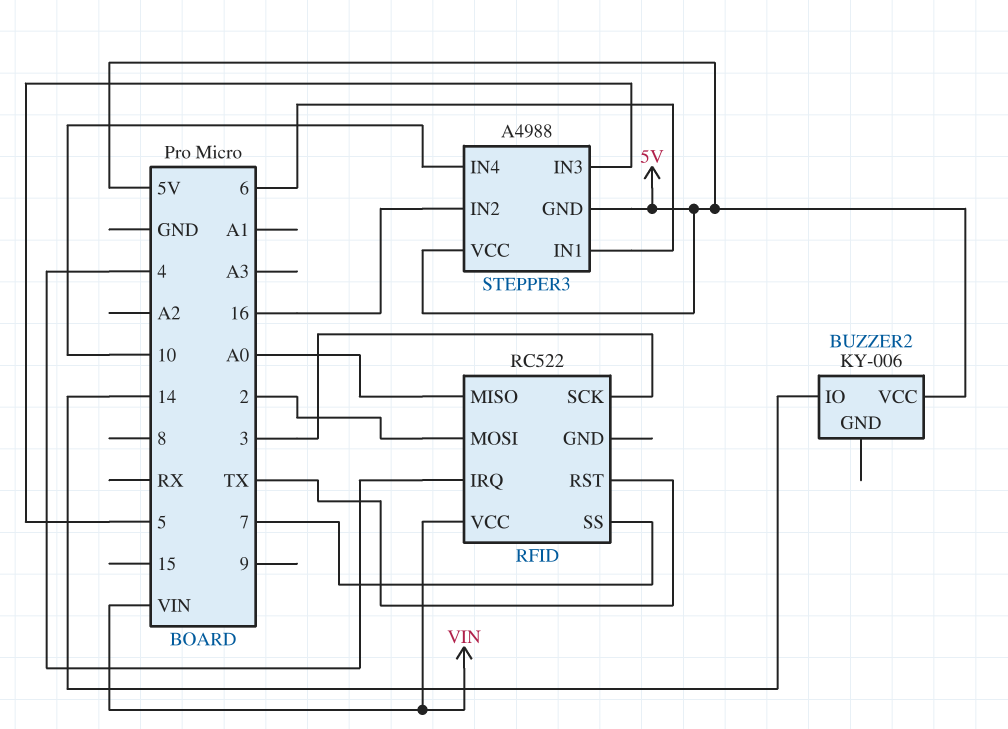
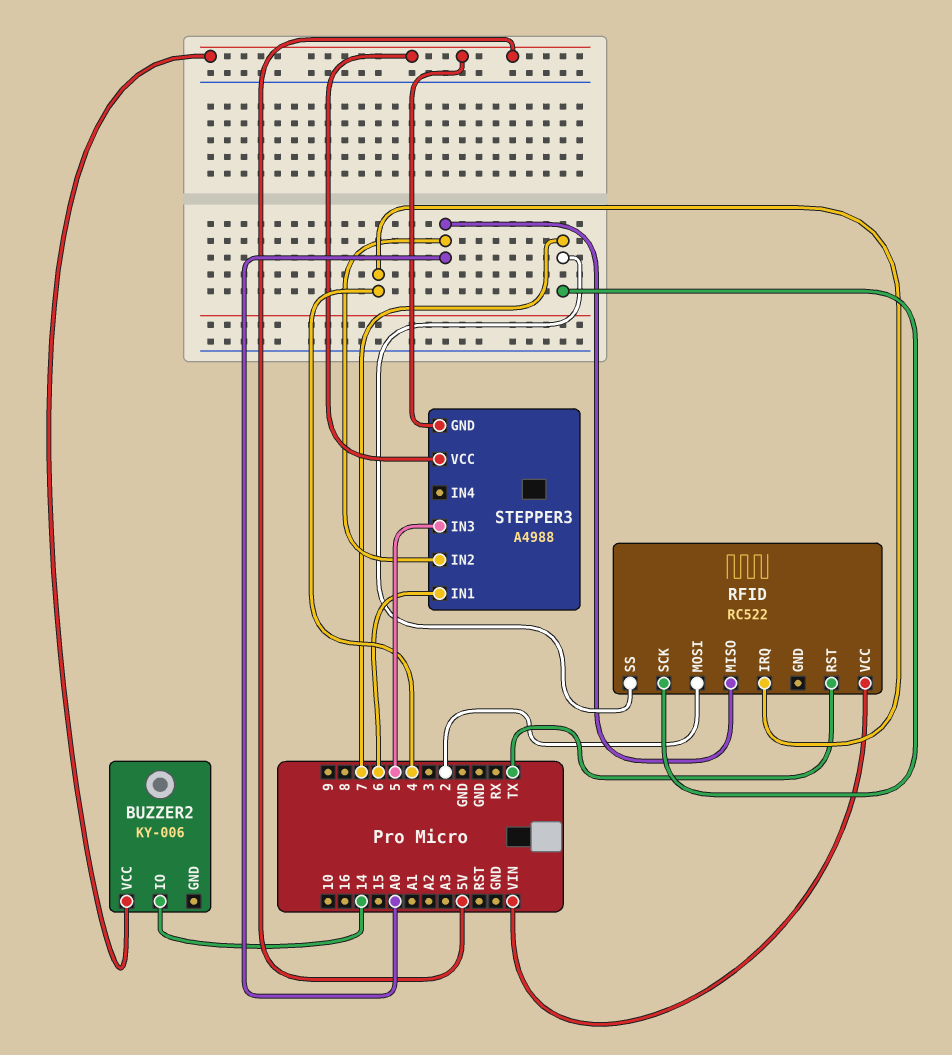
RFID pin SCK: 3 -> 7
STEPPER3 pin IN2: 16 -> A0
STEPPER3 pin IN4: 10 -> none

